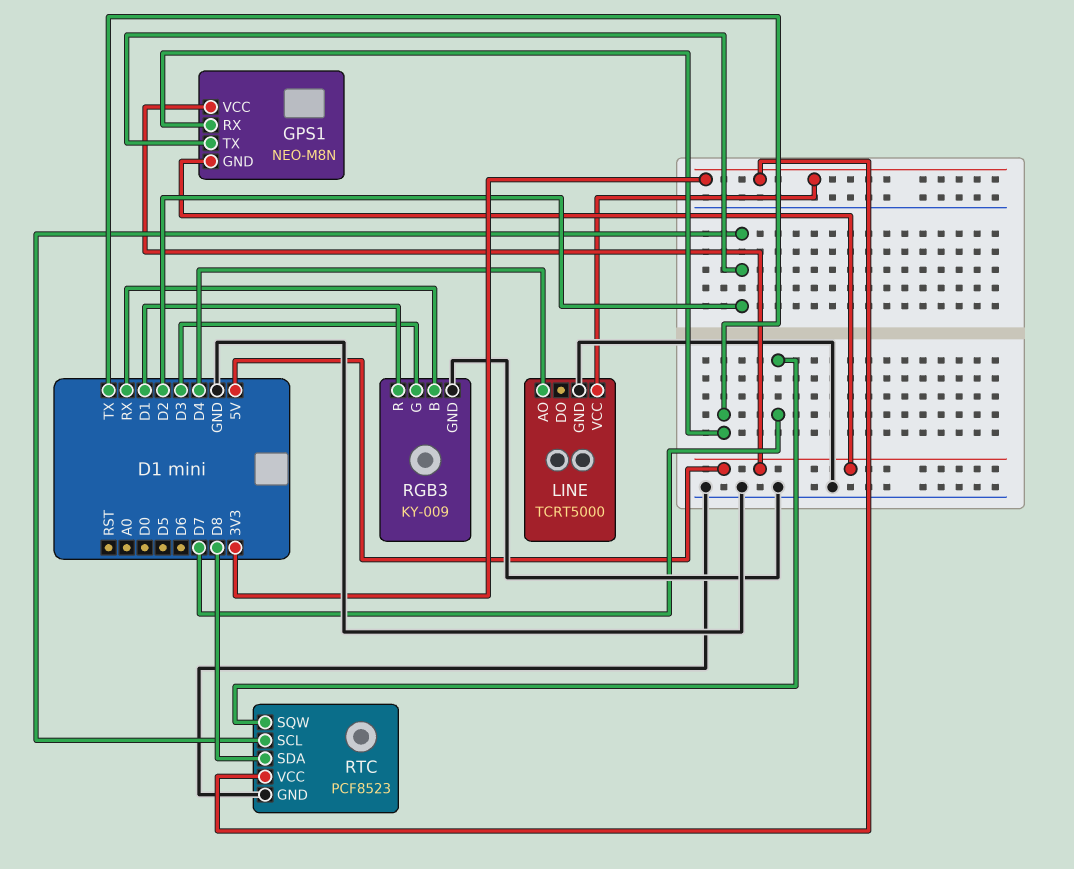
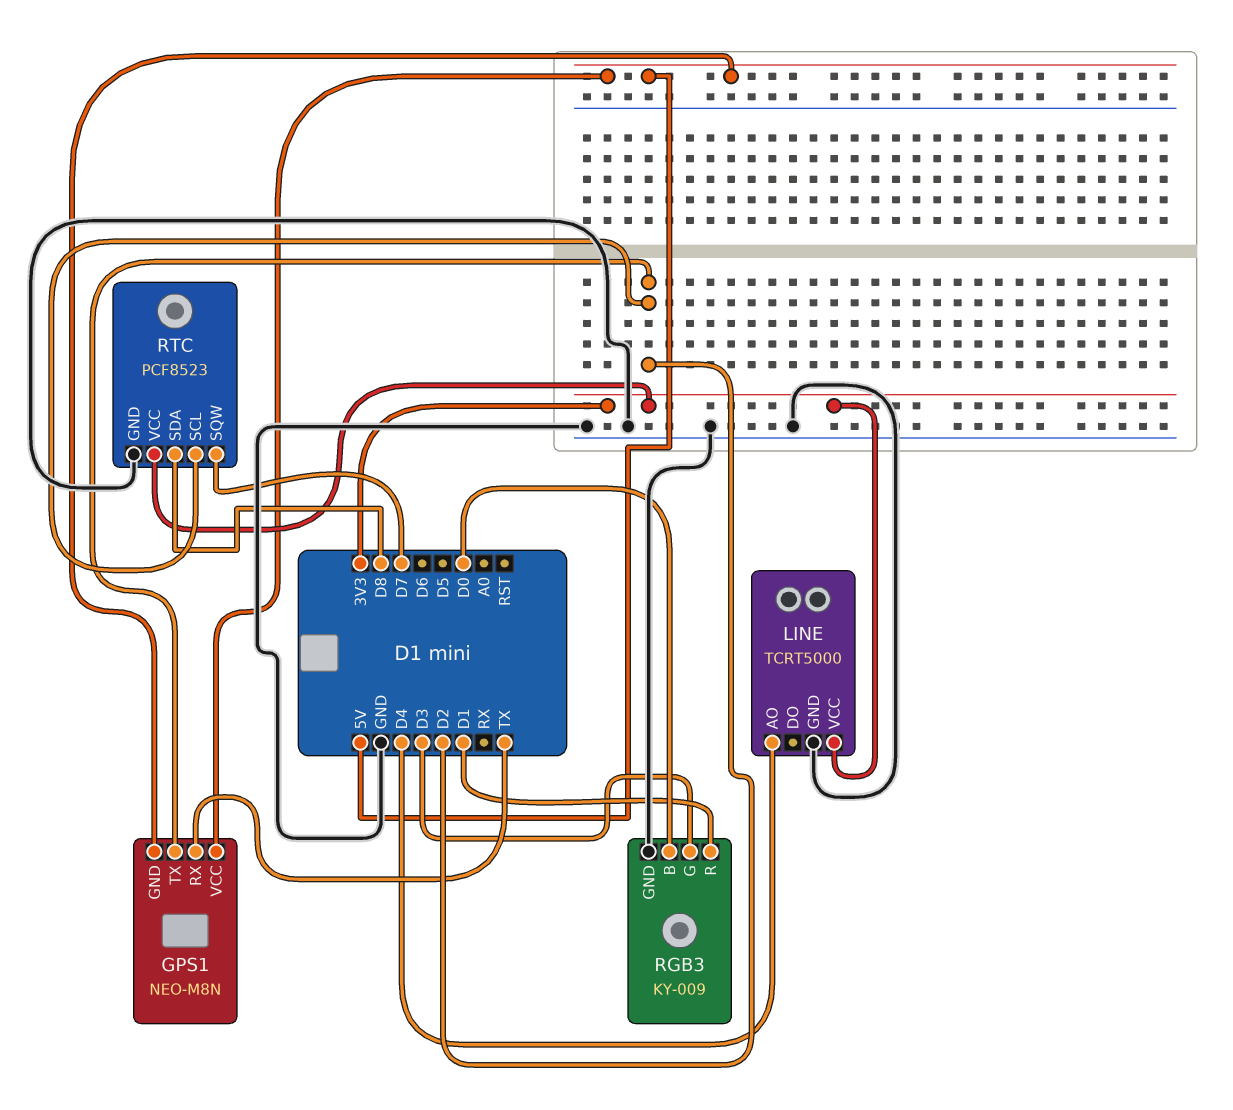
RGB3 pin B: RX -> D0

